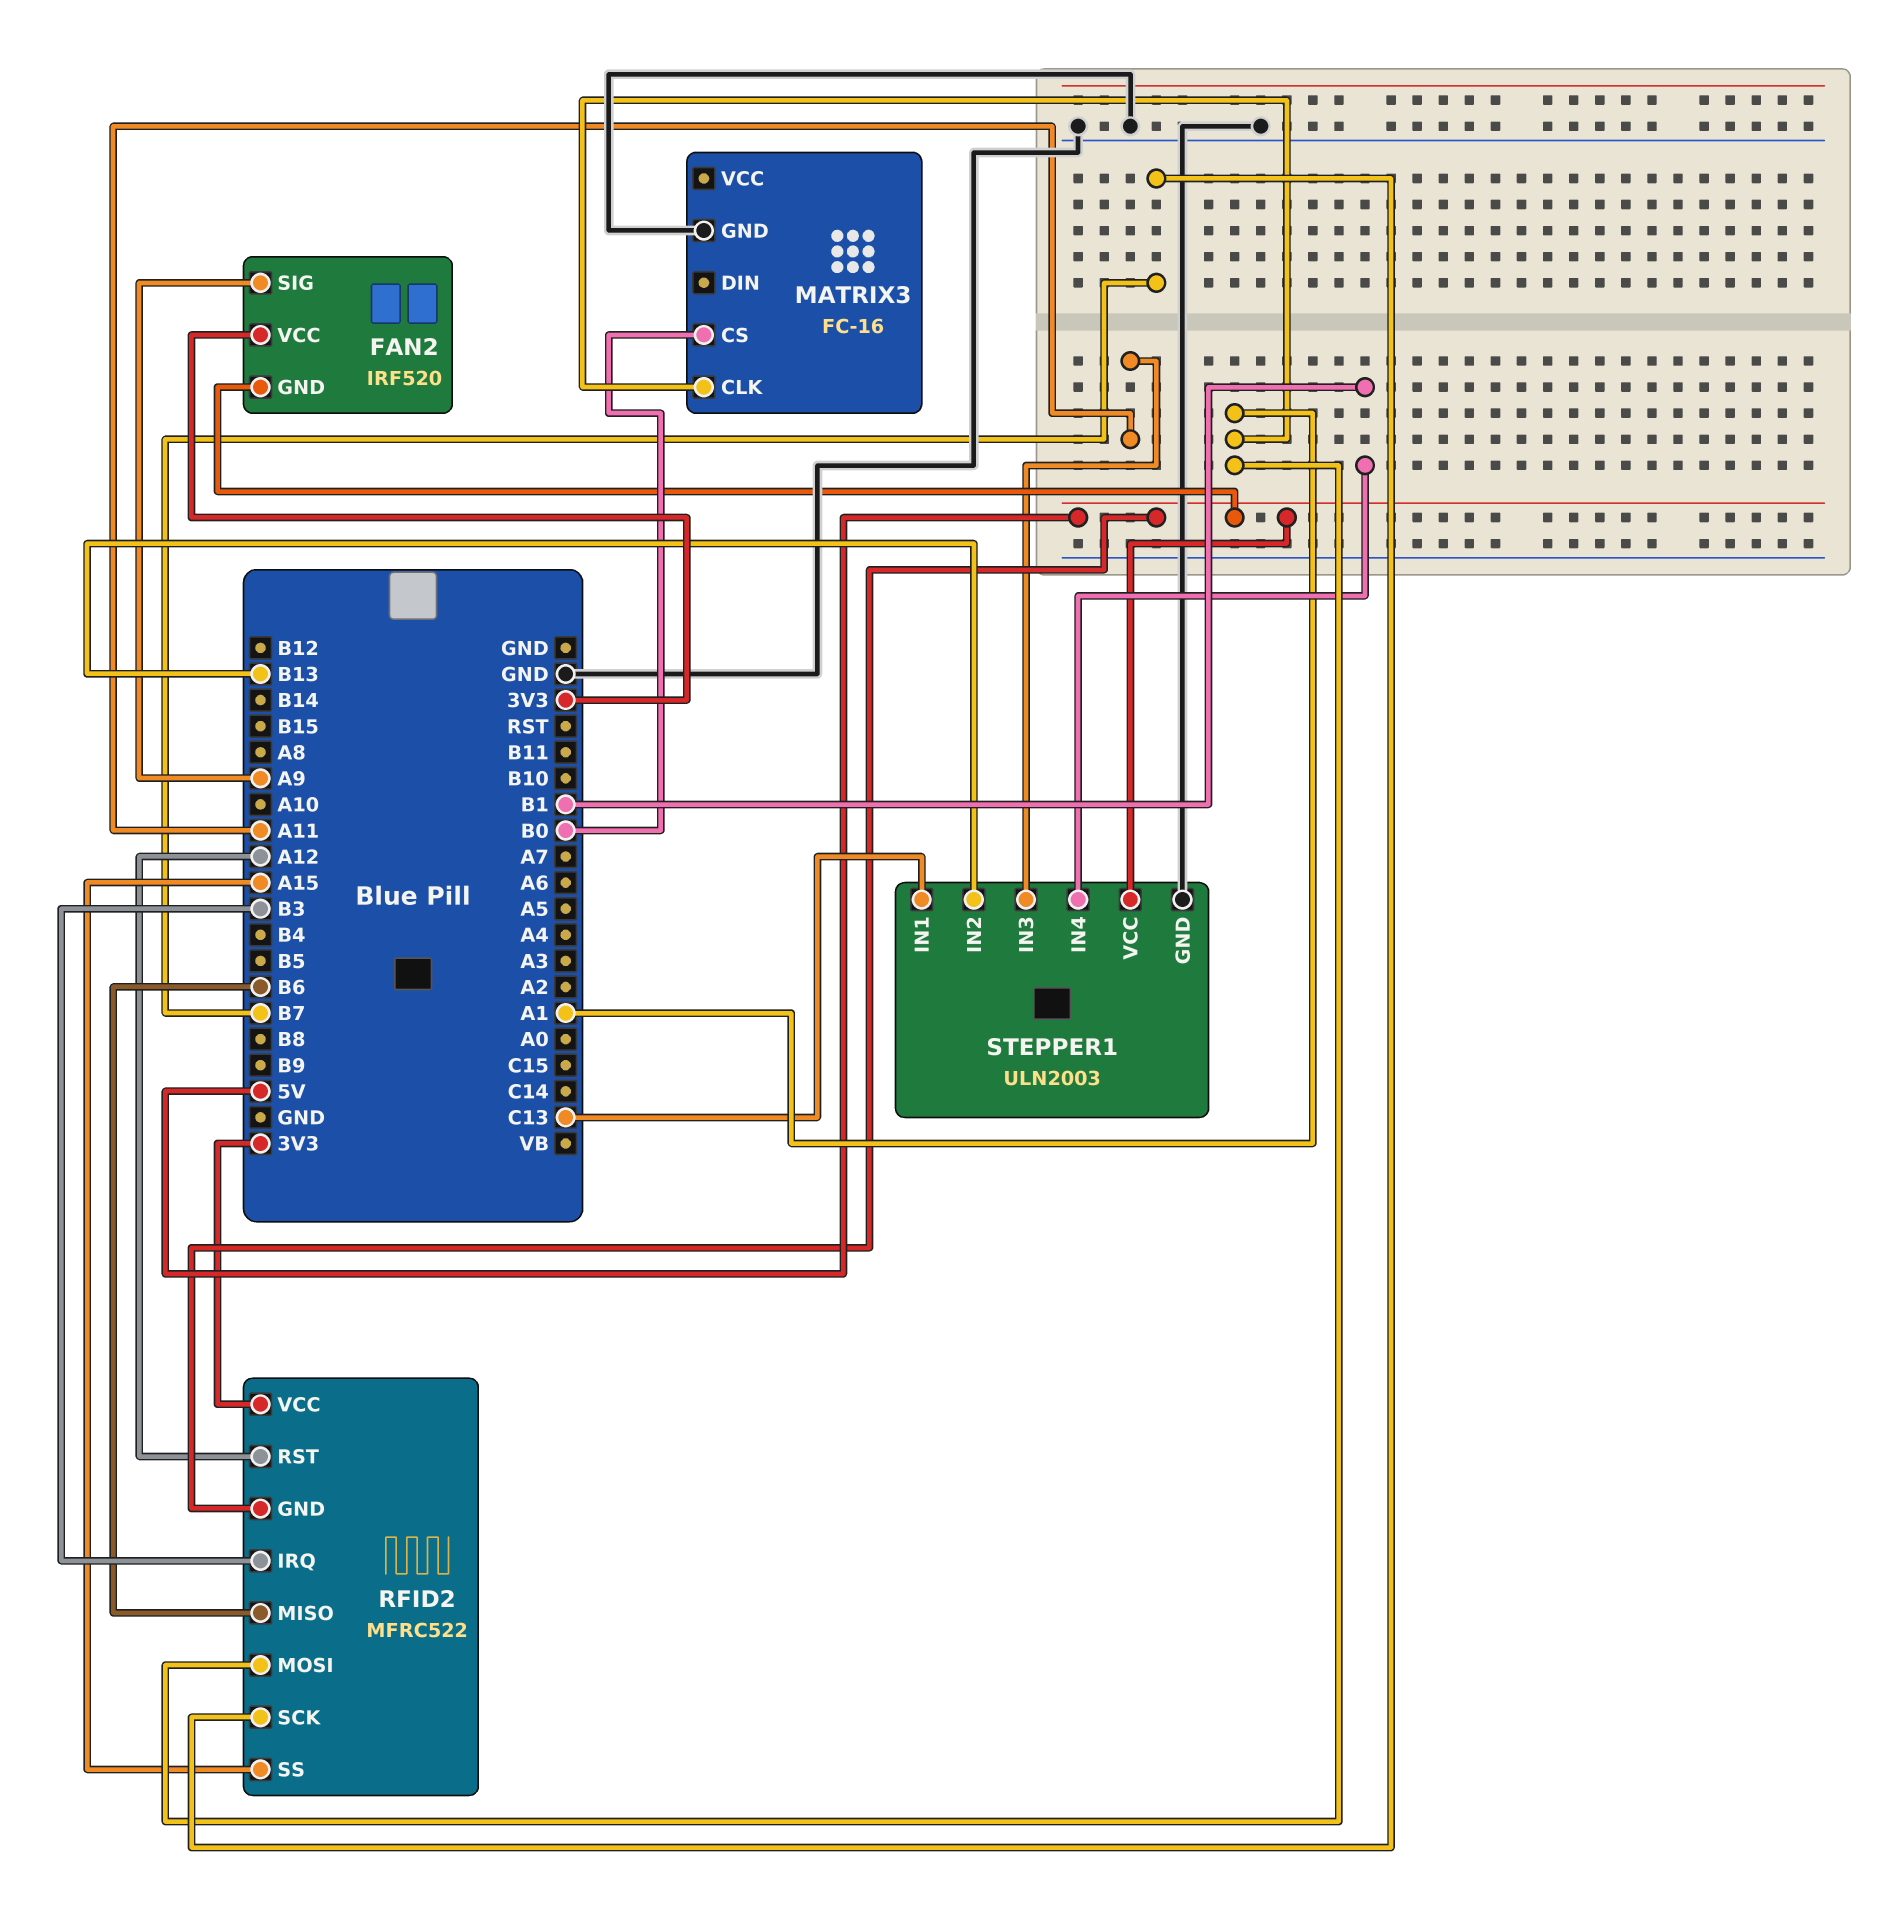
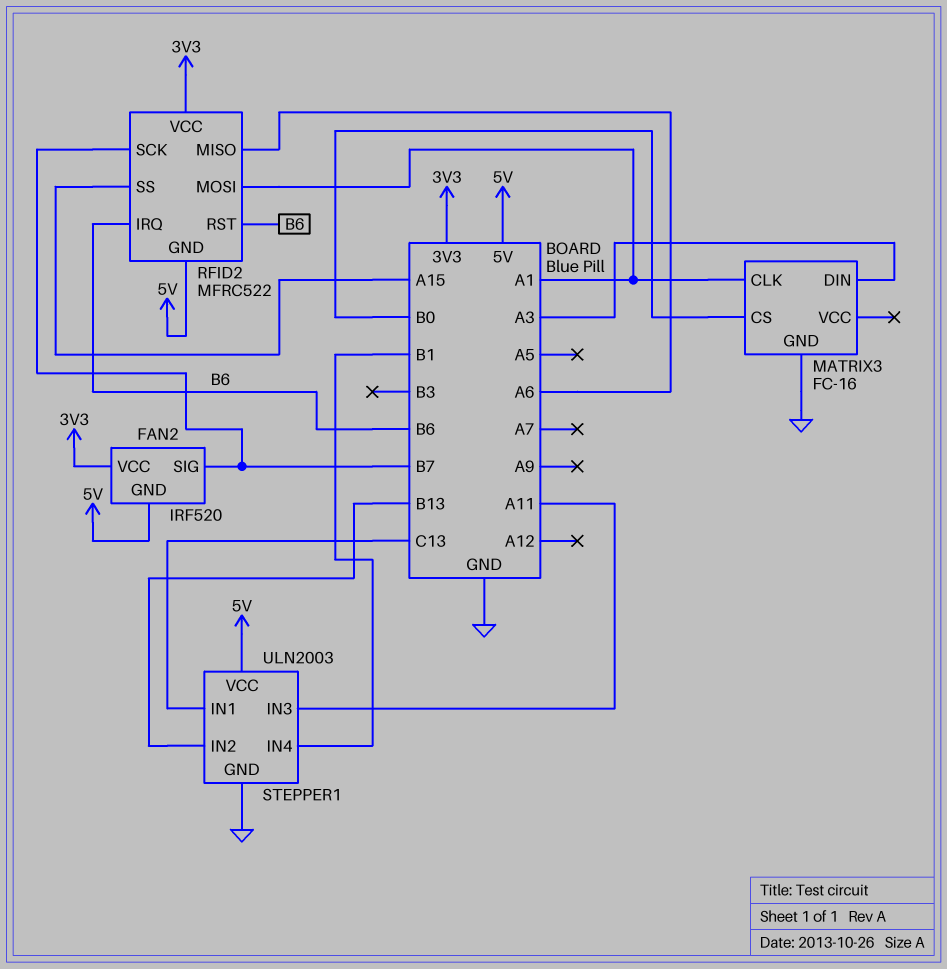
FAN2 pin SIG: A9 -> B7
MATRIX3 pin DIN: none -> A3
RFID2 pin IRQ: B3 -> B6
RFID2 pin MISO: B6 -> A6
RFID2 pin RST: A12 -> B6

